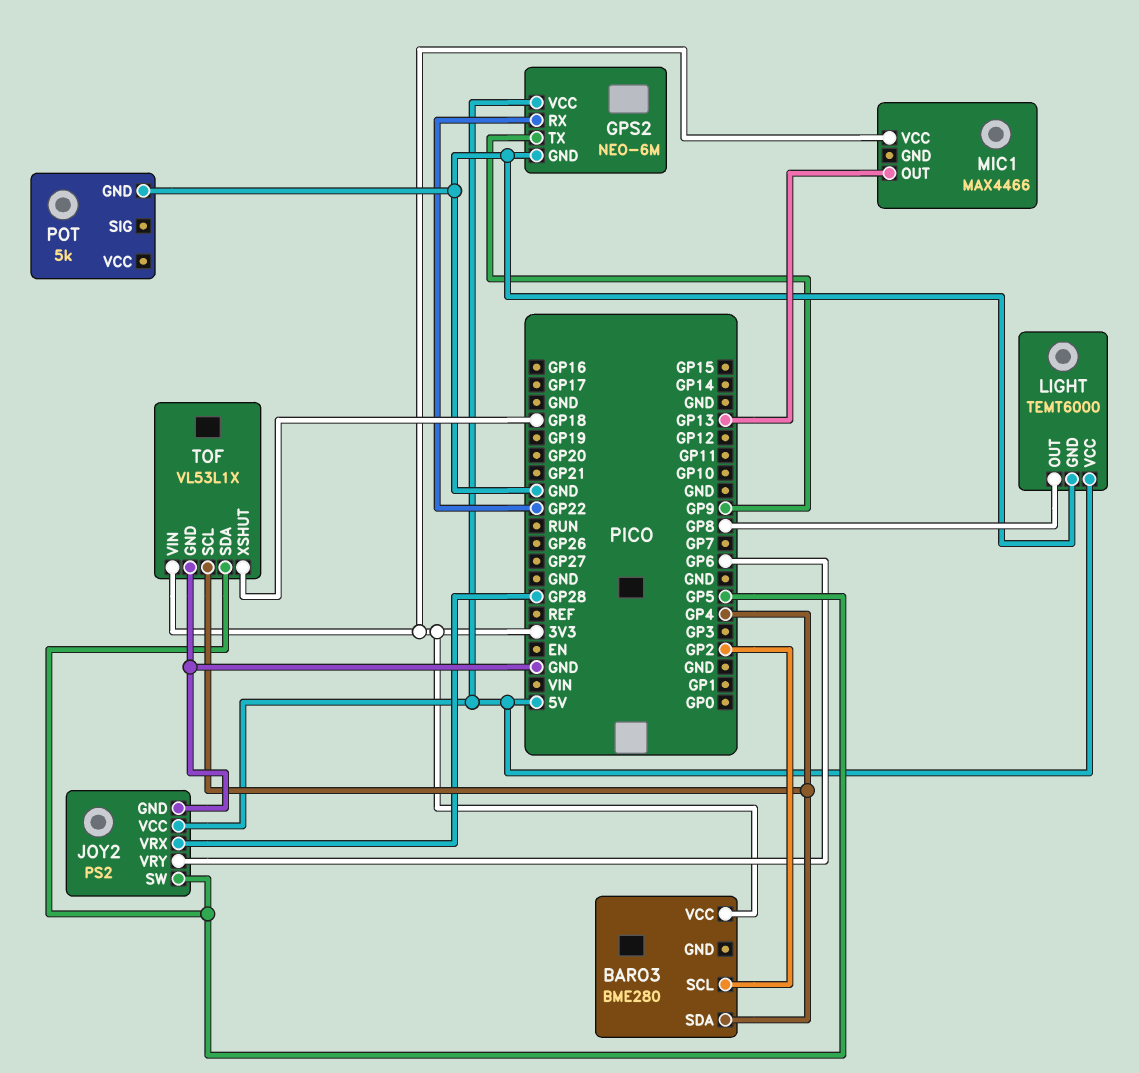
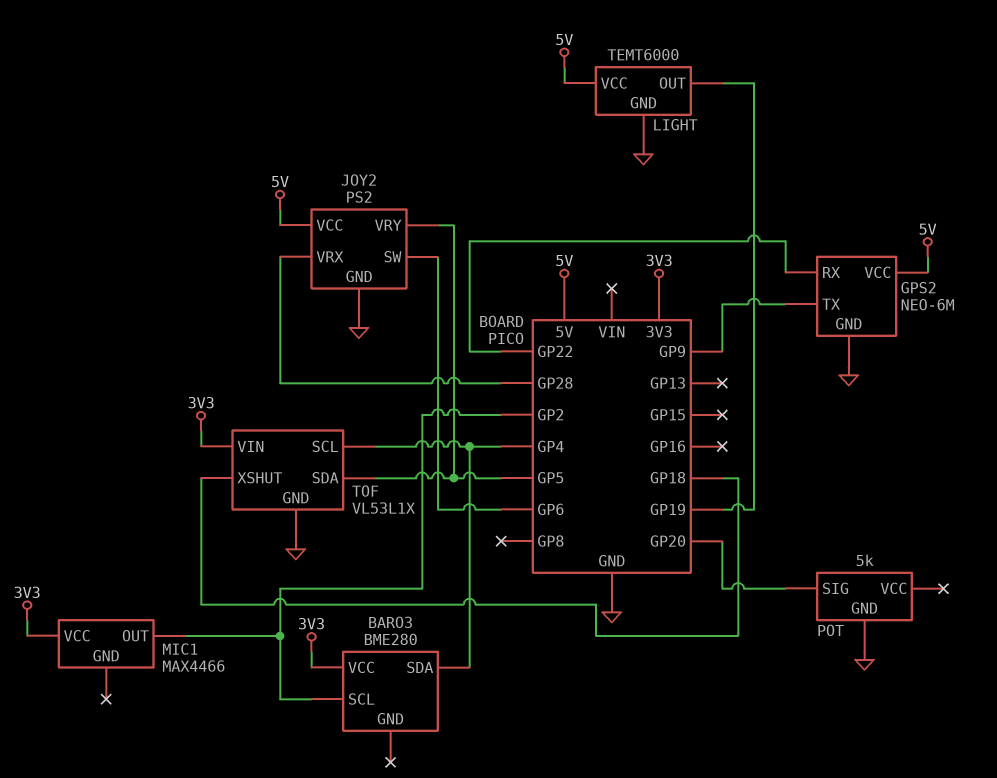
JOY2 pin SW: GP5 -> GP6
JOY2 pin VRY: GP6 -> GP5
LIGHT pin OUT: GP8 -> GP19
MIC1 pin OUT: GP13 -> GP2
POT pin SIG: none -> GP20

